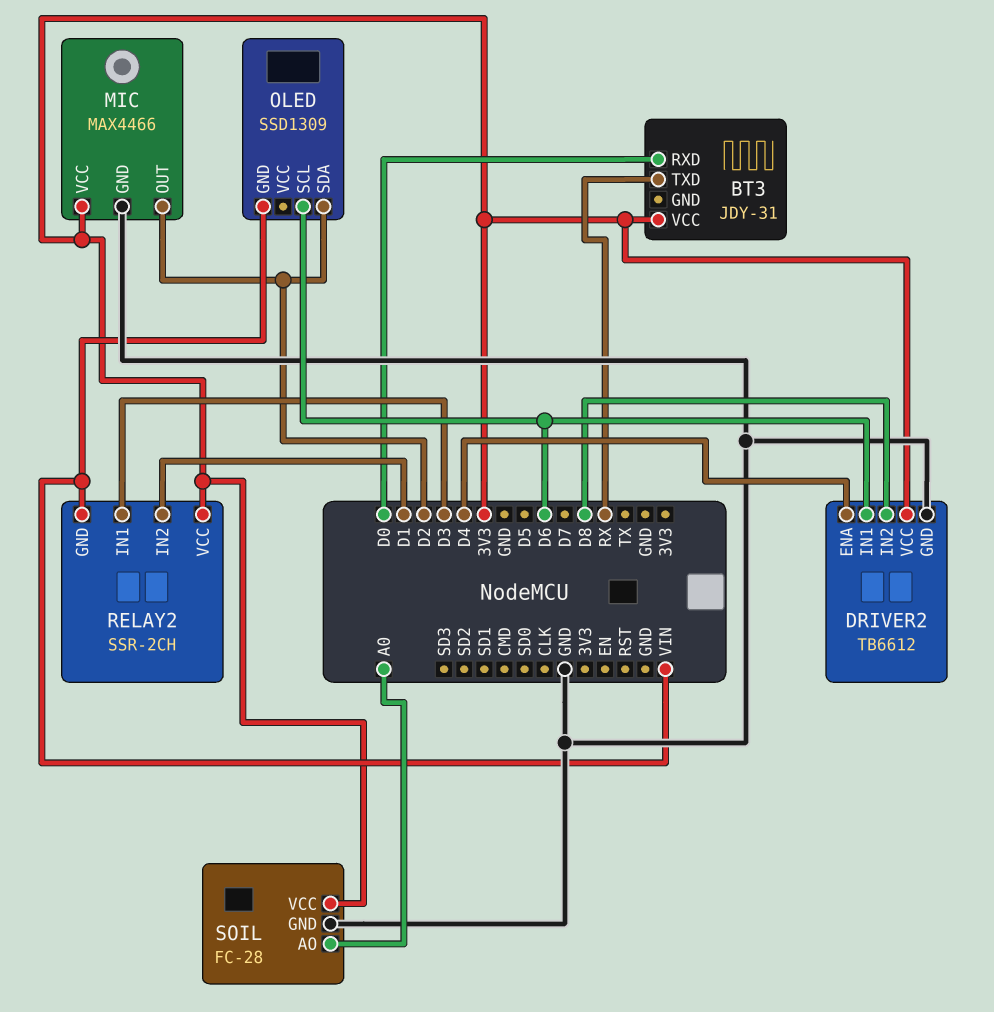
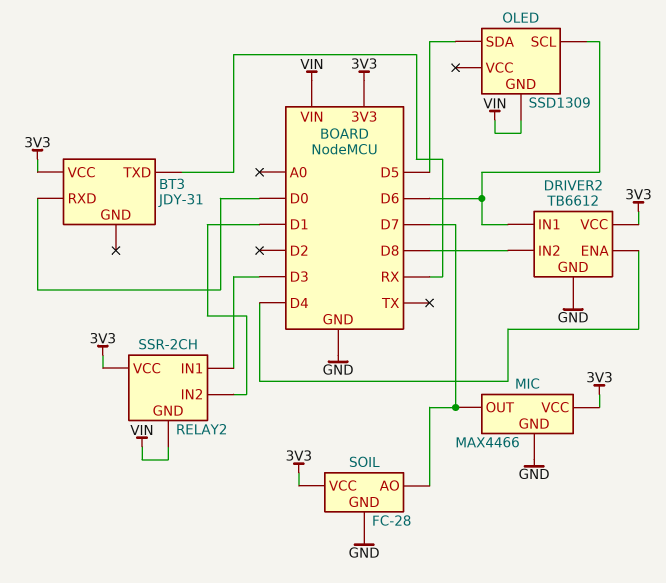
MIC pin OUT: D2 -> D7
OLED pin SDA: D2 -> D5
SOIL pin AO: A0 -> D7

